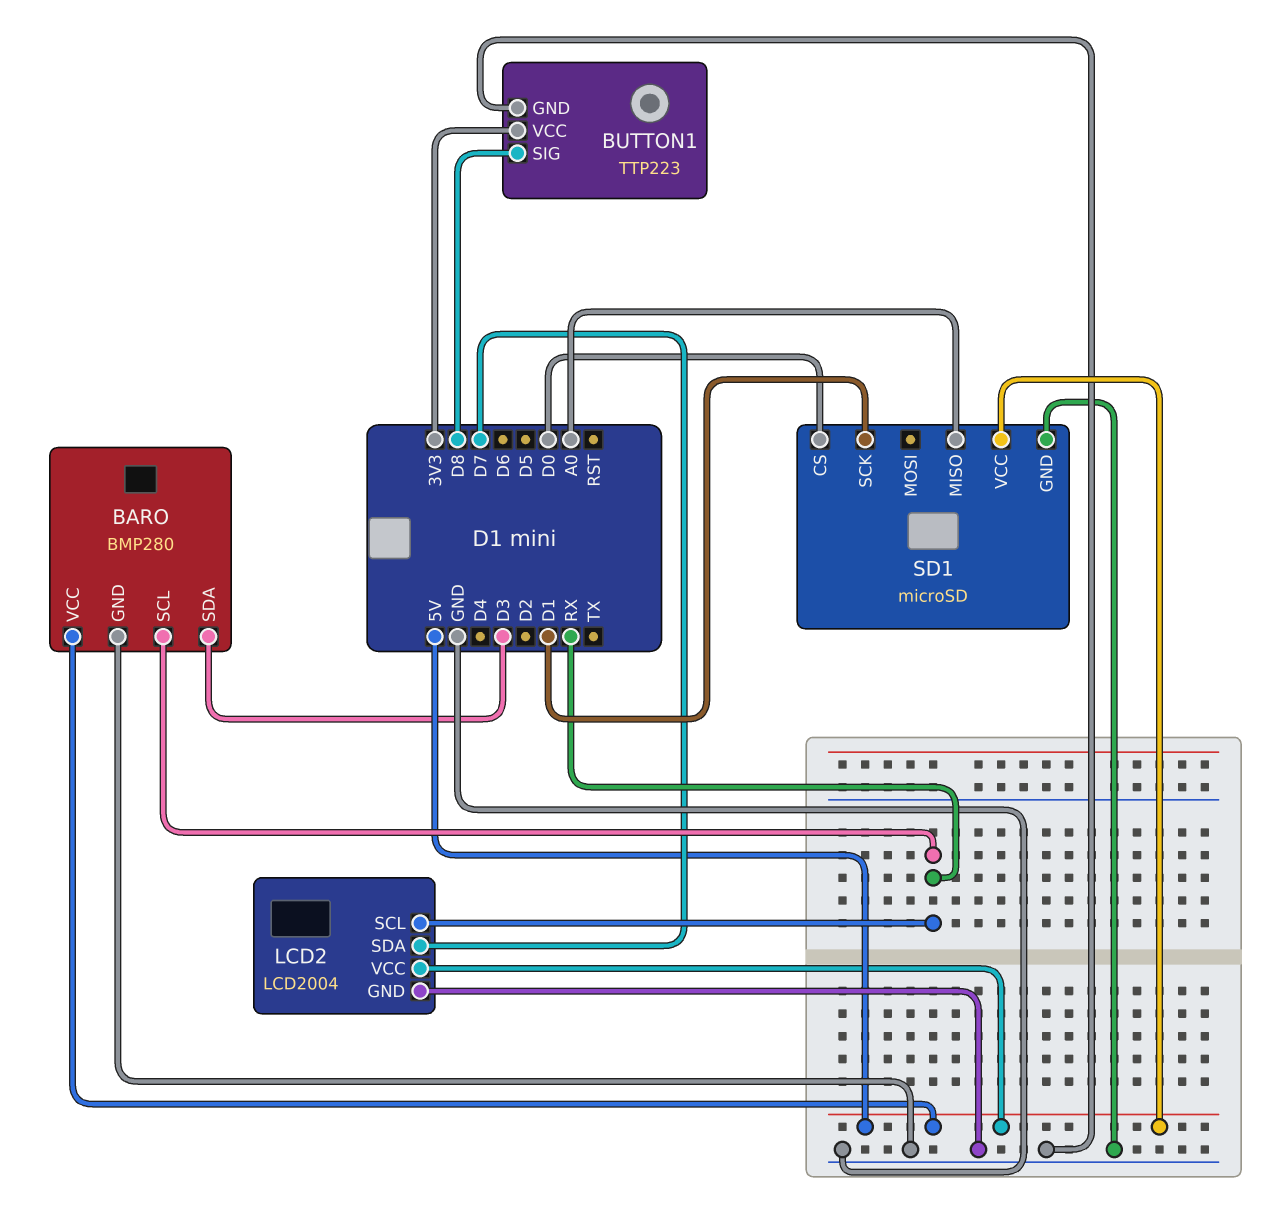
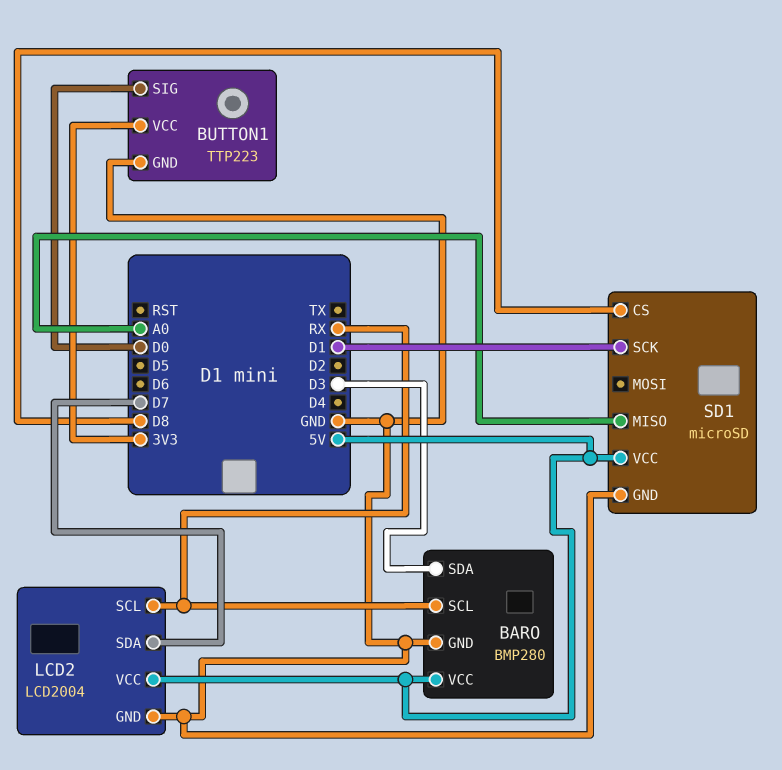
BUTTON1 pin SIG: D8 -> D0
SD1 pin CS: D0 -> D8

